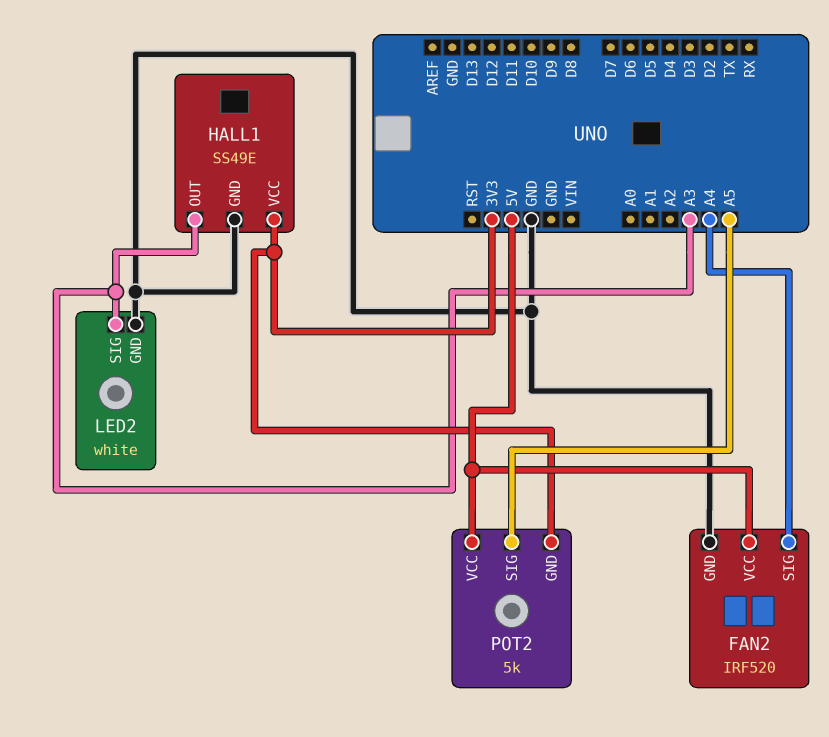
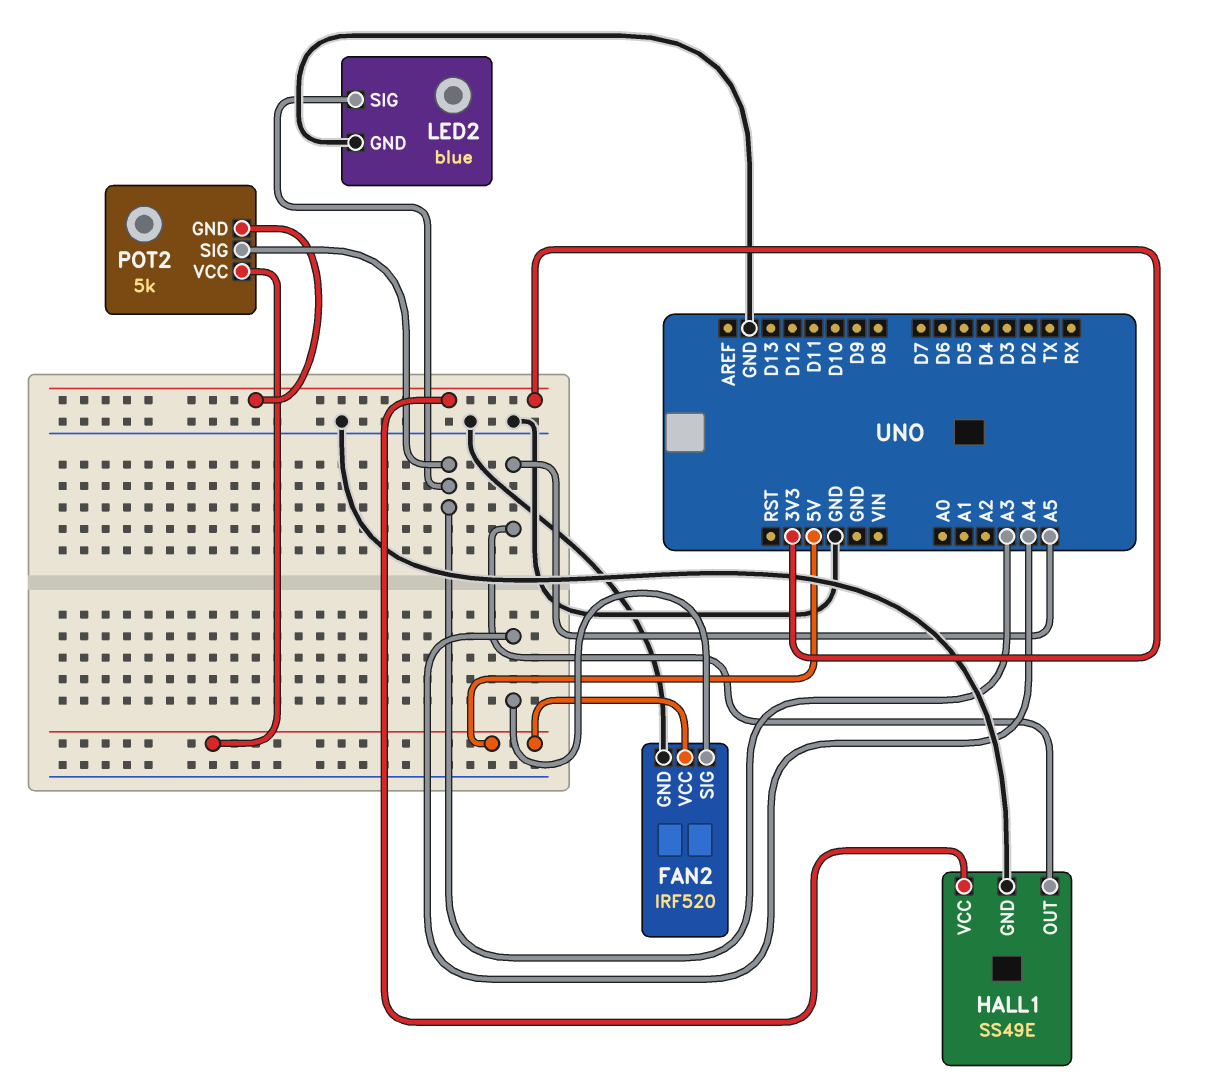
HALL1 pin OUT: A3 -> A5
LED2: white -> blue
POT2 pin SIG: A5 -> A3

